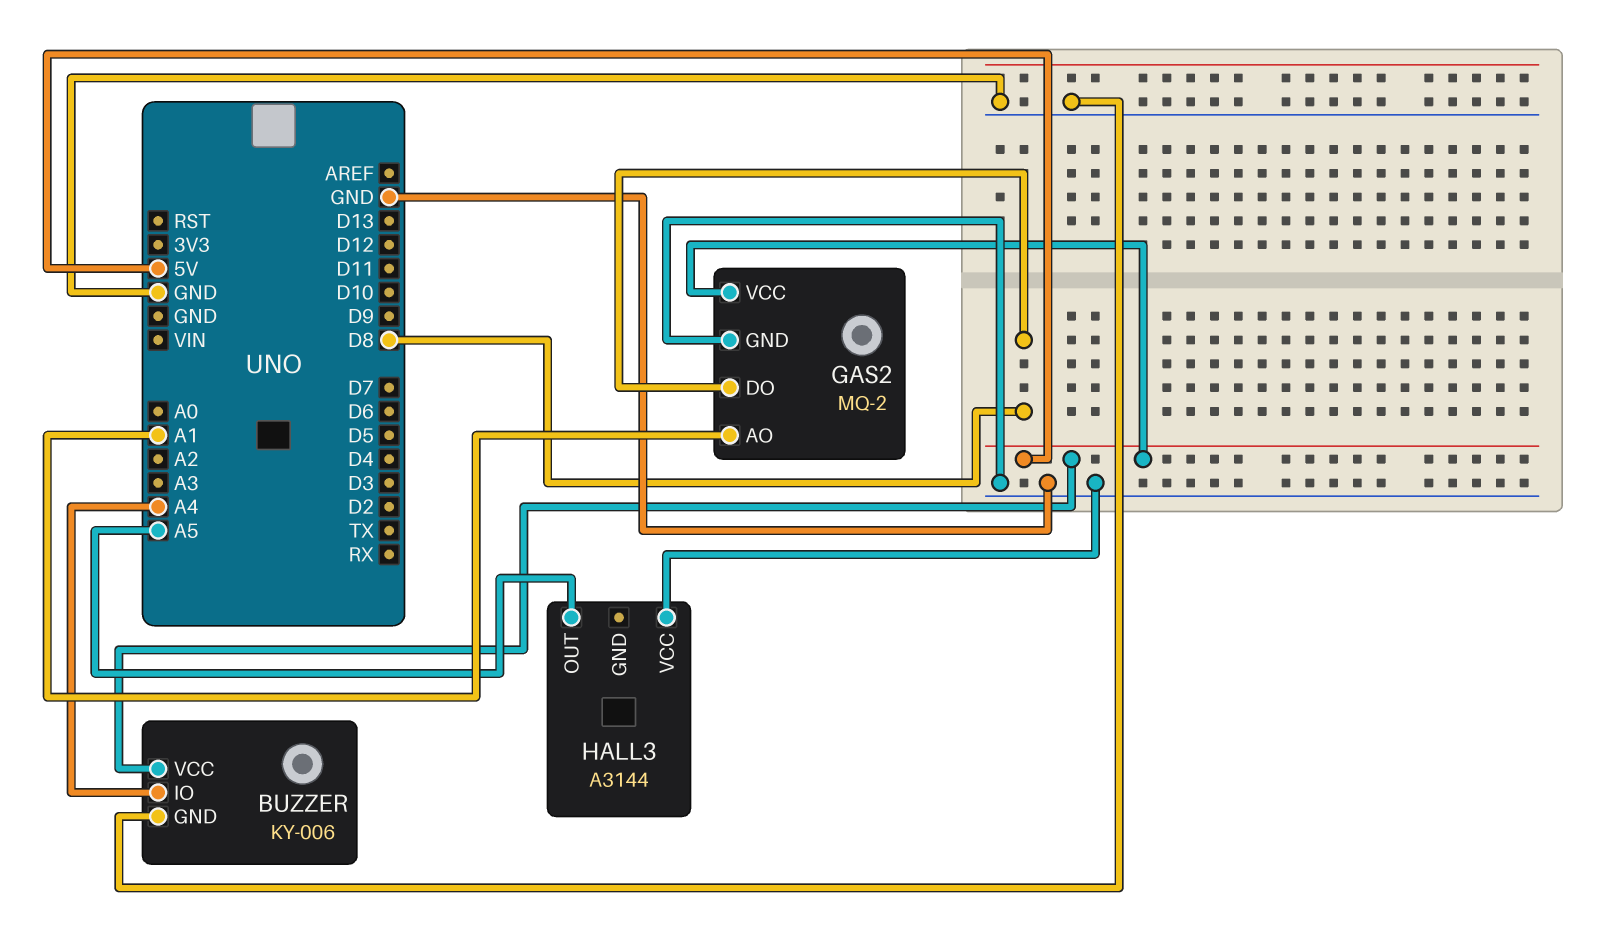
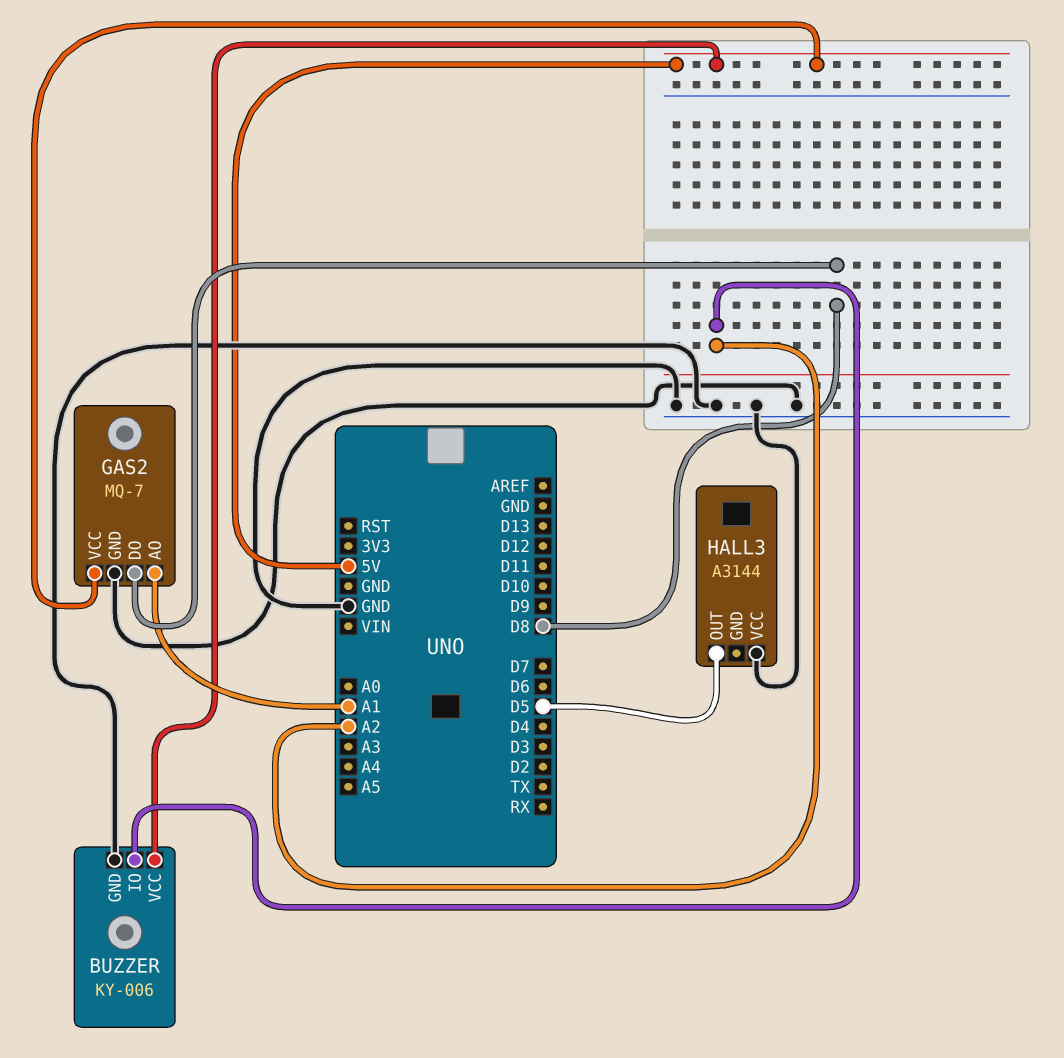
BUZZER pin IO: A4 -> A2
GAS2: MQ-2 -> MQ-7
HALL3 pin OUT: A5 -> D5

